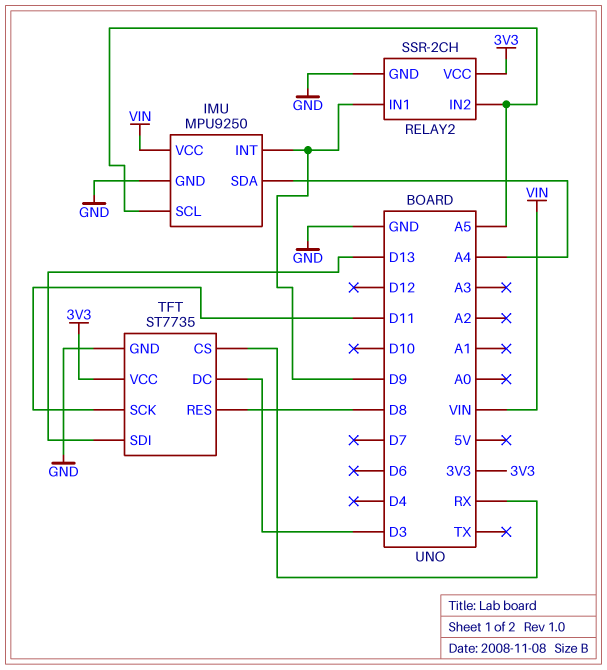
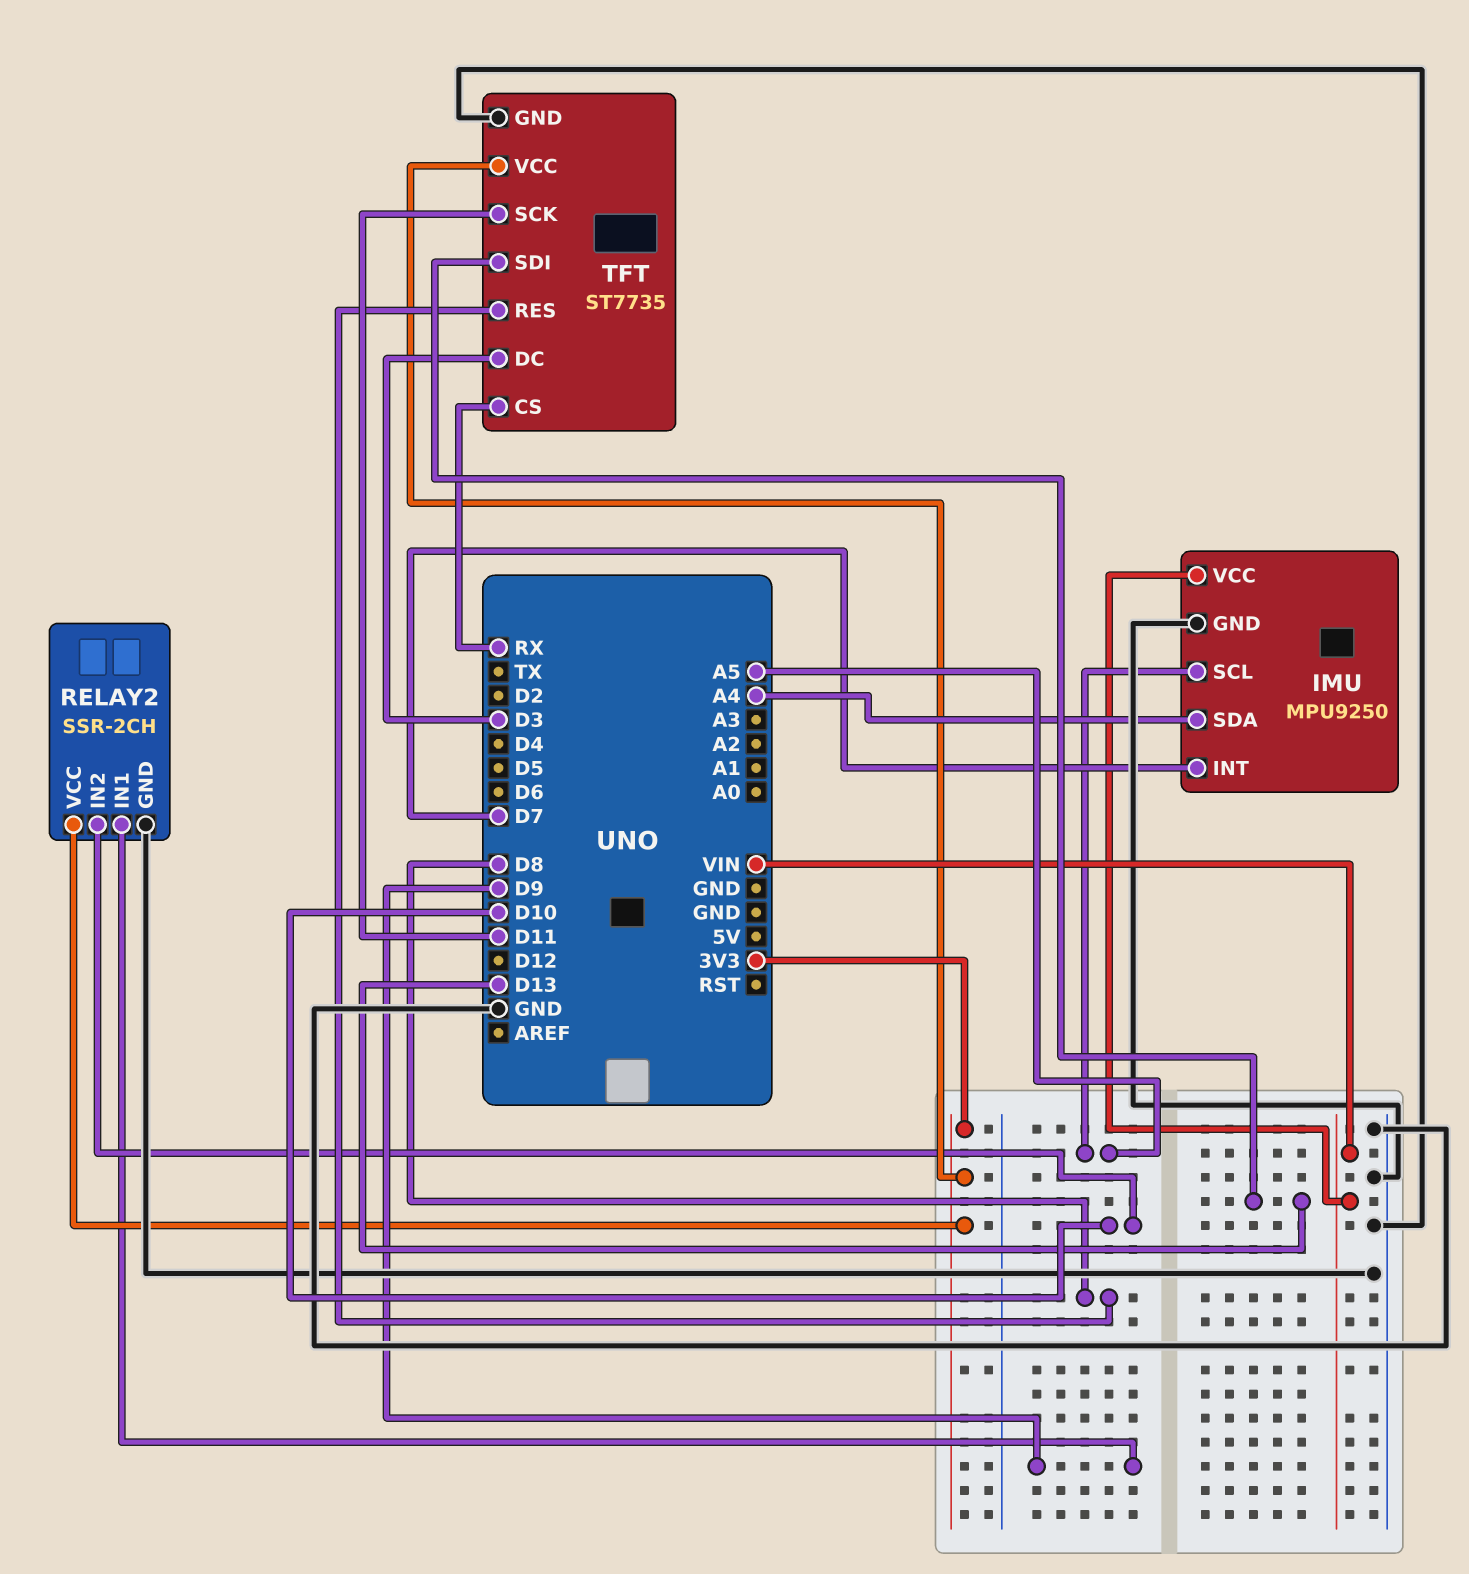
IMU pin INT: D9 -> D7
RELAY2 pin IN2: A5 -> D10

